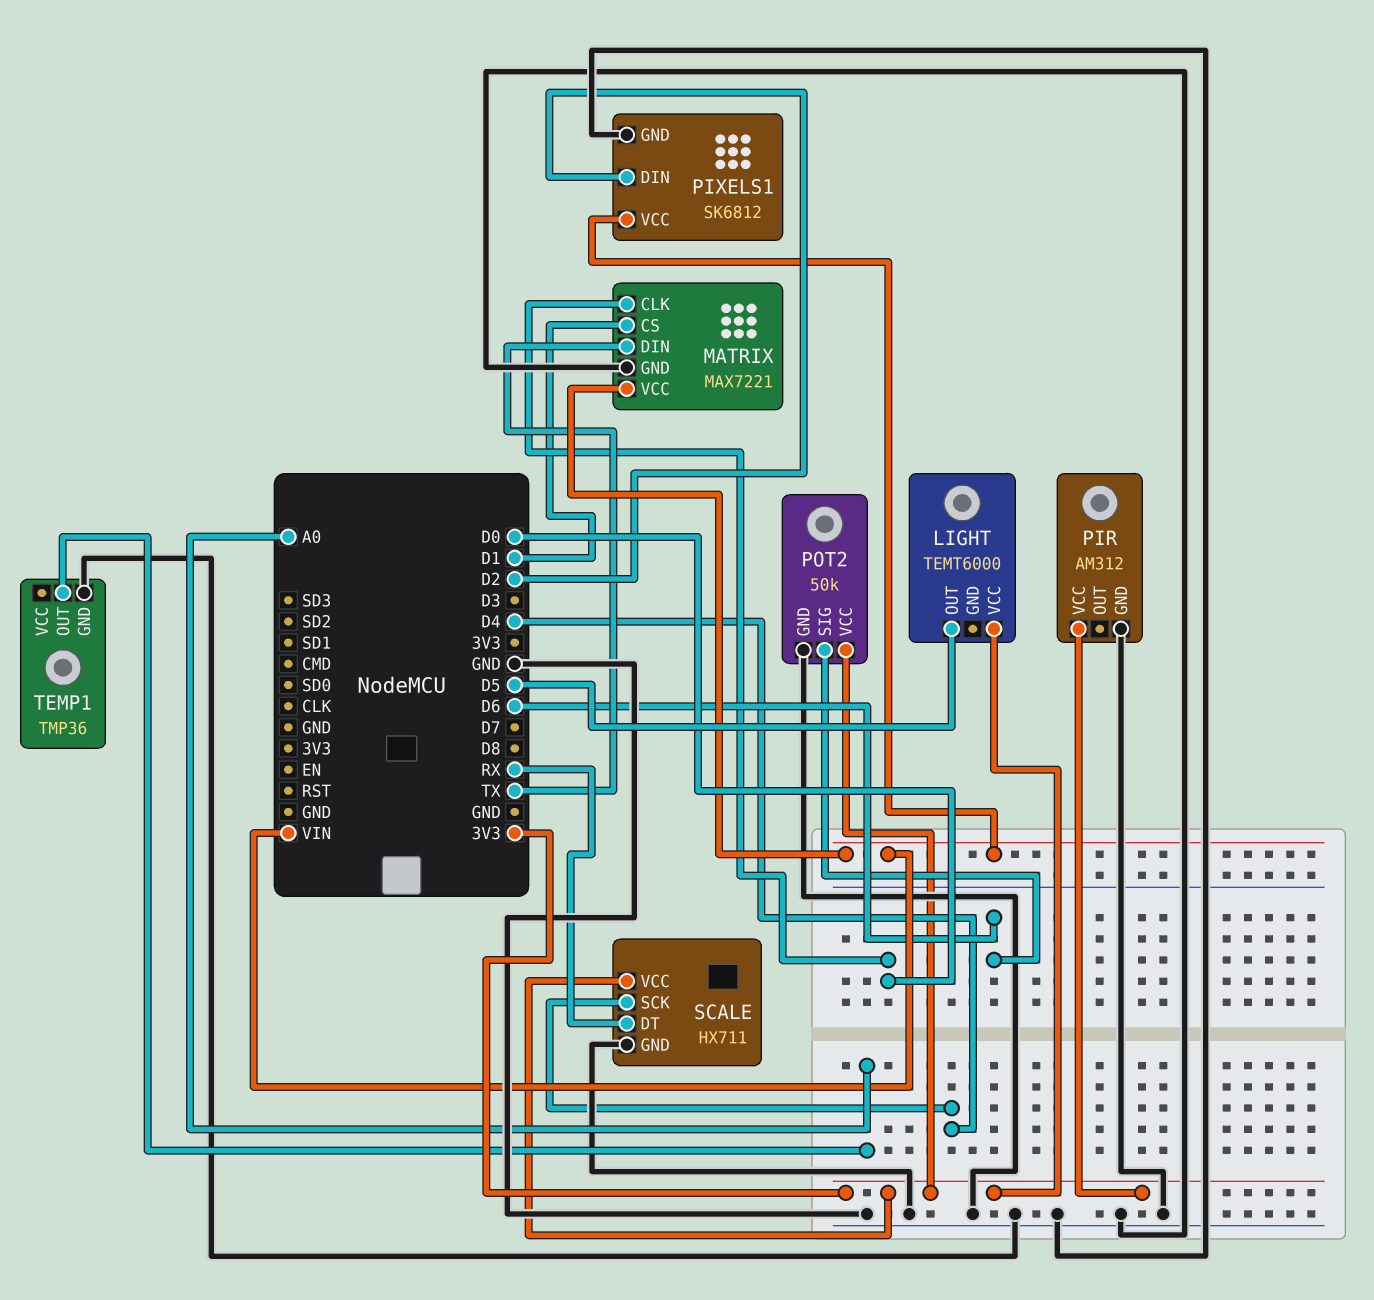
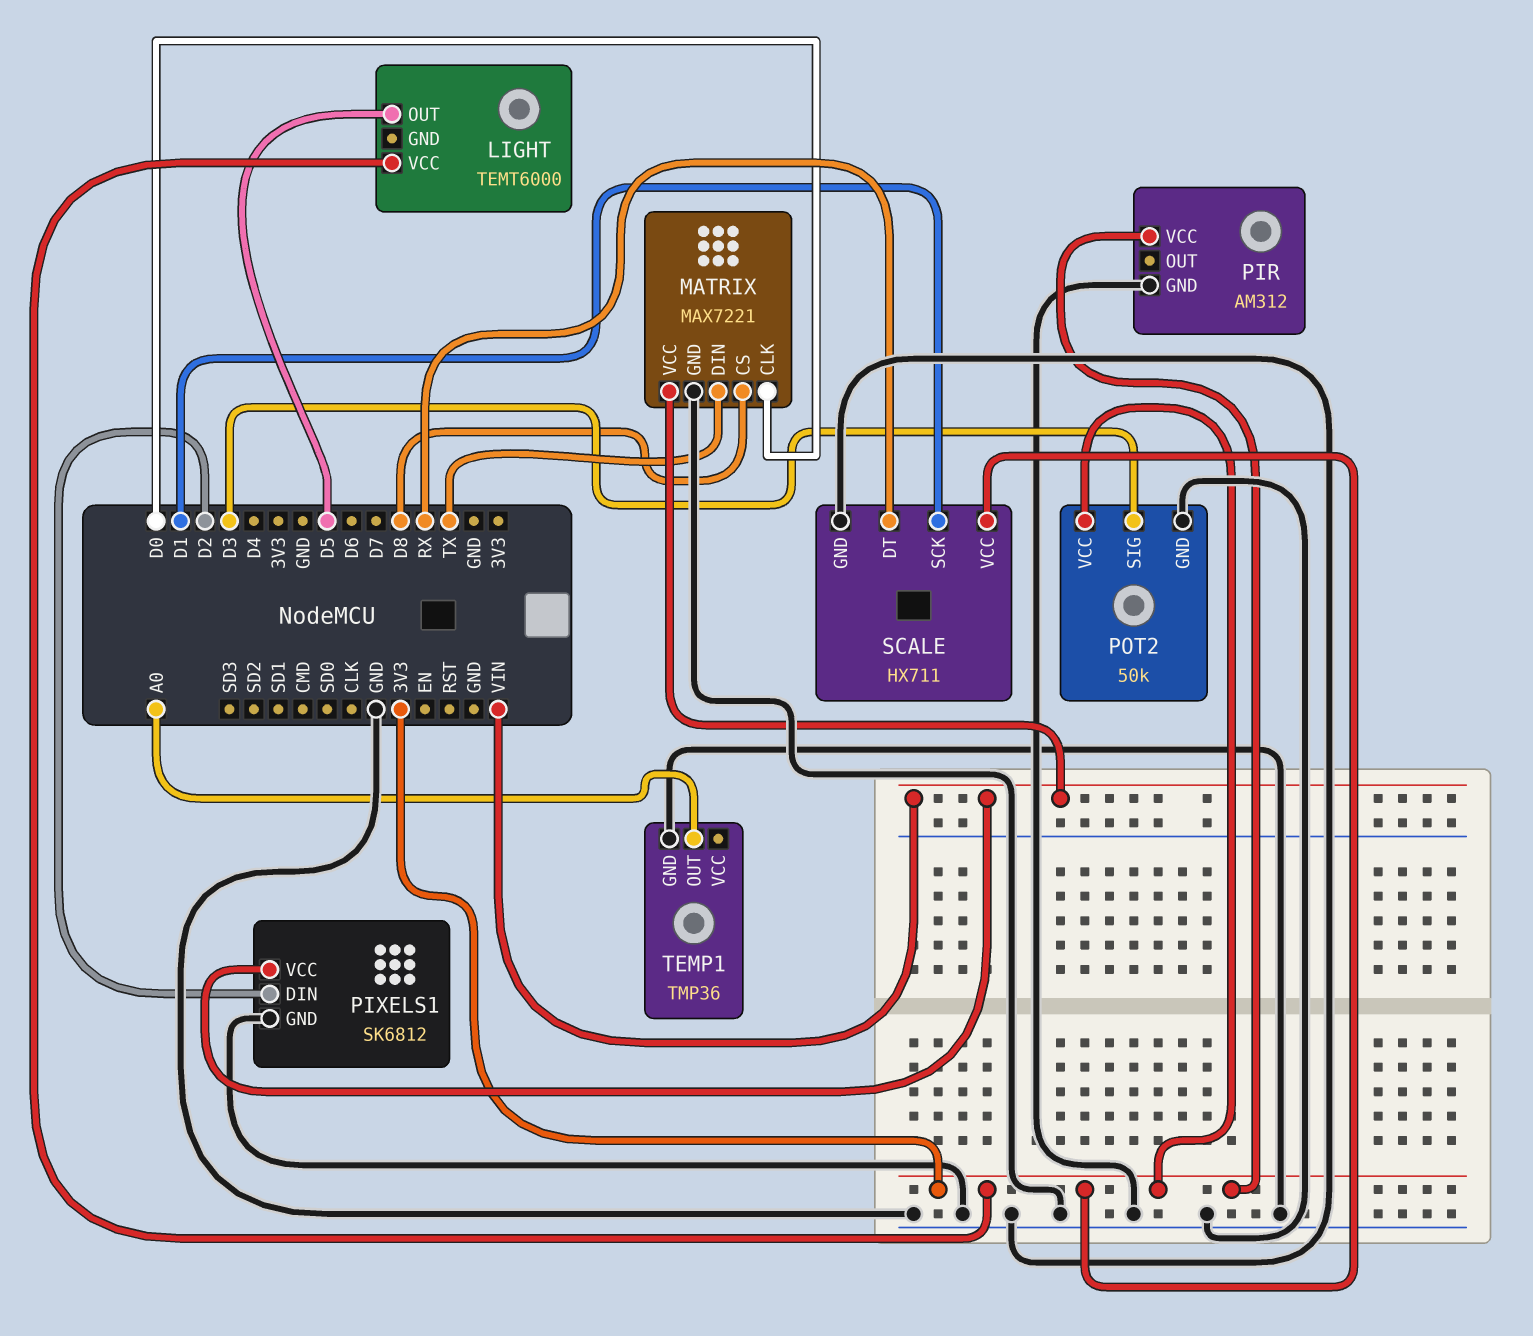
MATRIX pin CS: D1 -> D8
POT2 pin SIG: D6 -> D3
SCALE pin SCK: D4 -> D1

